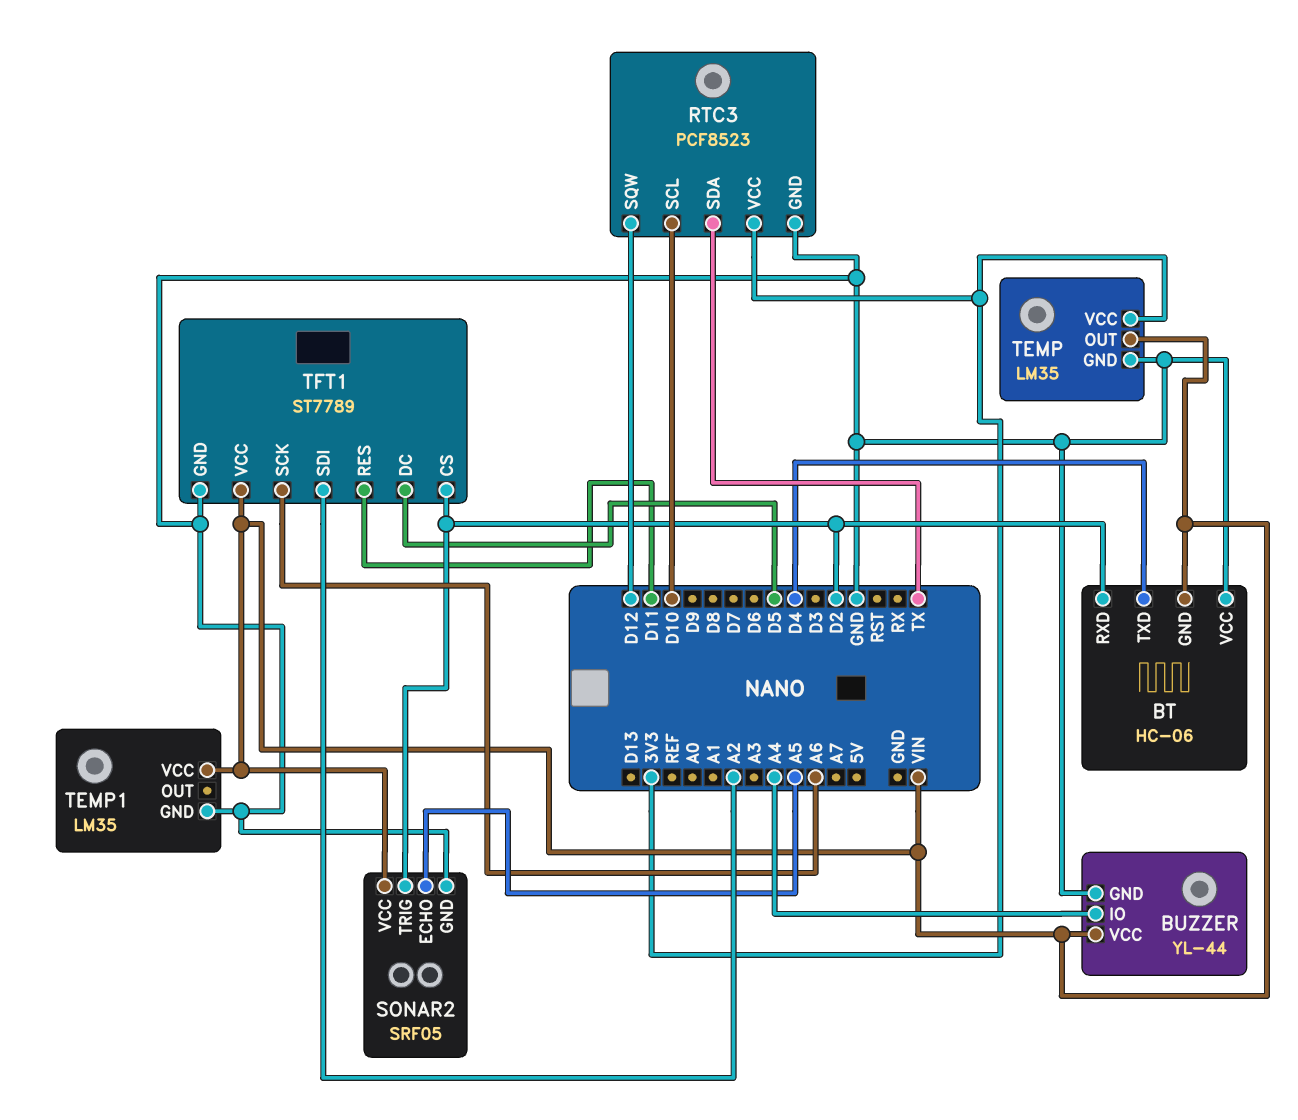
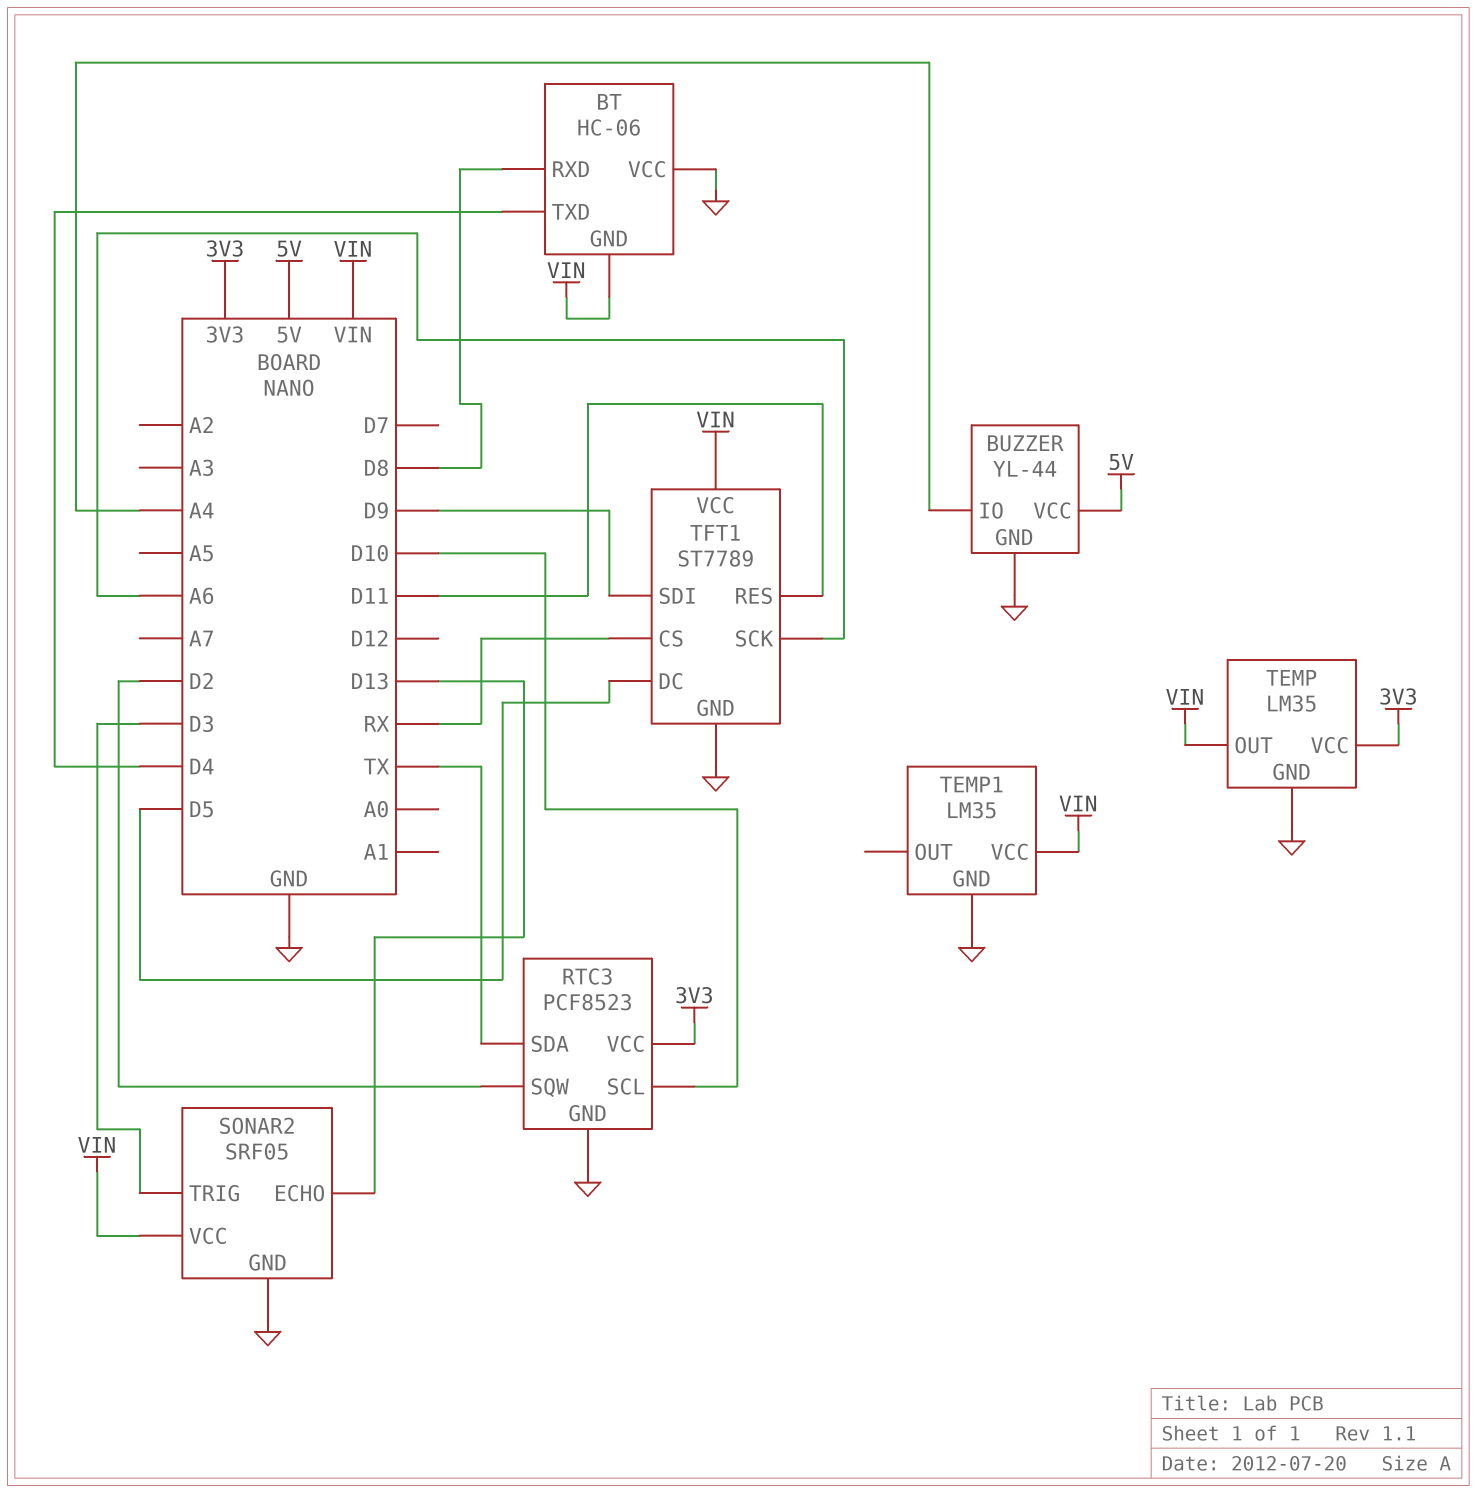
BT pin RXD: D2 -> D8
BUZZER pin VCC: VIN -> 5V
RTC3 pin SQW: D12 -> D2
SONAR2 pin ECHO: A5 -> D13
SONAR2 pin TRIG: D2 -> D3
TFT1 pin CS: D2 -> RX
TFT1 pin SDI: A2 -> D9

